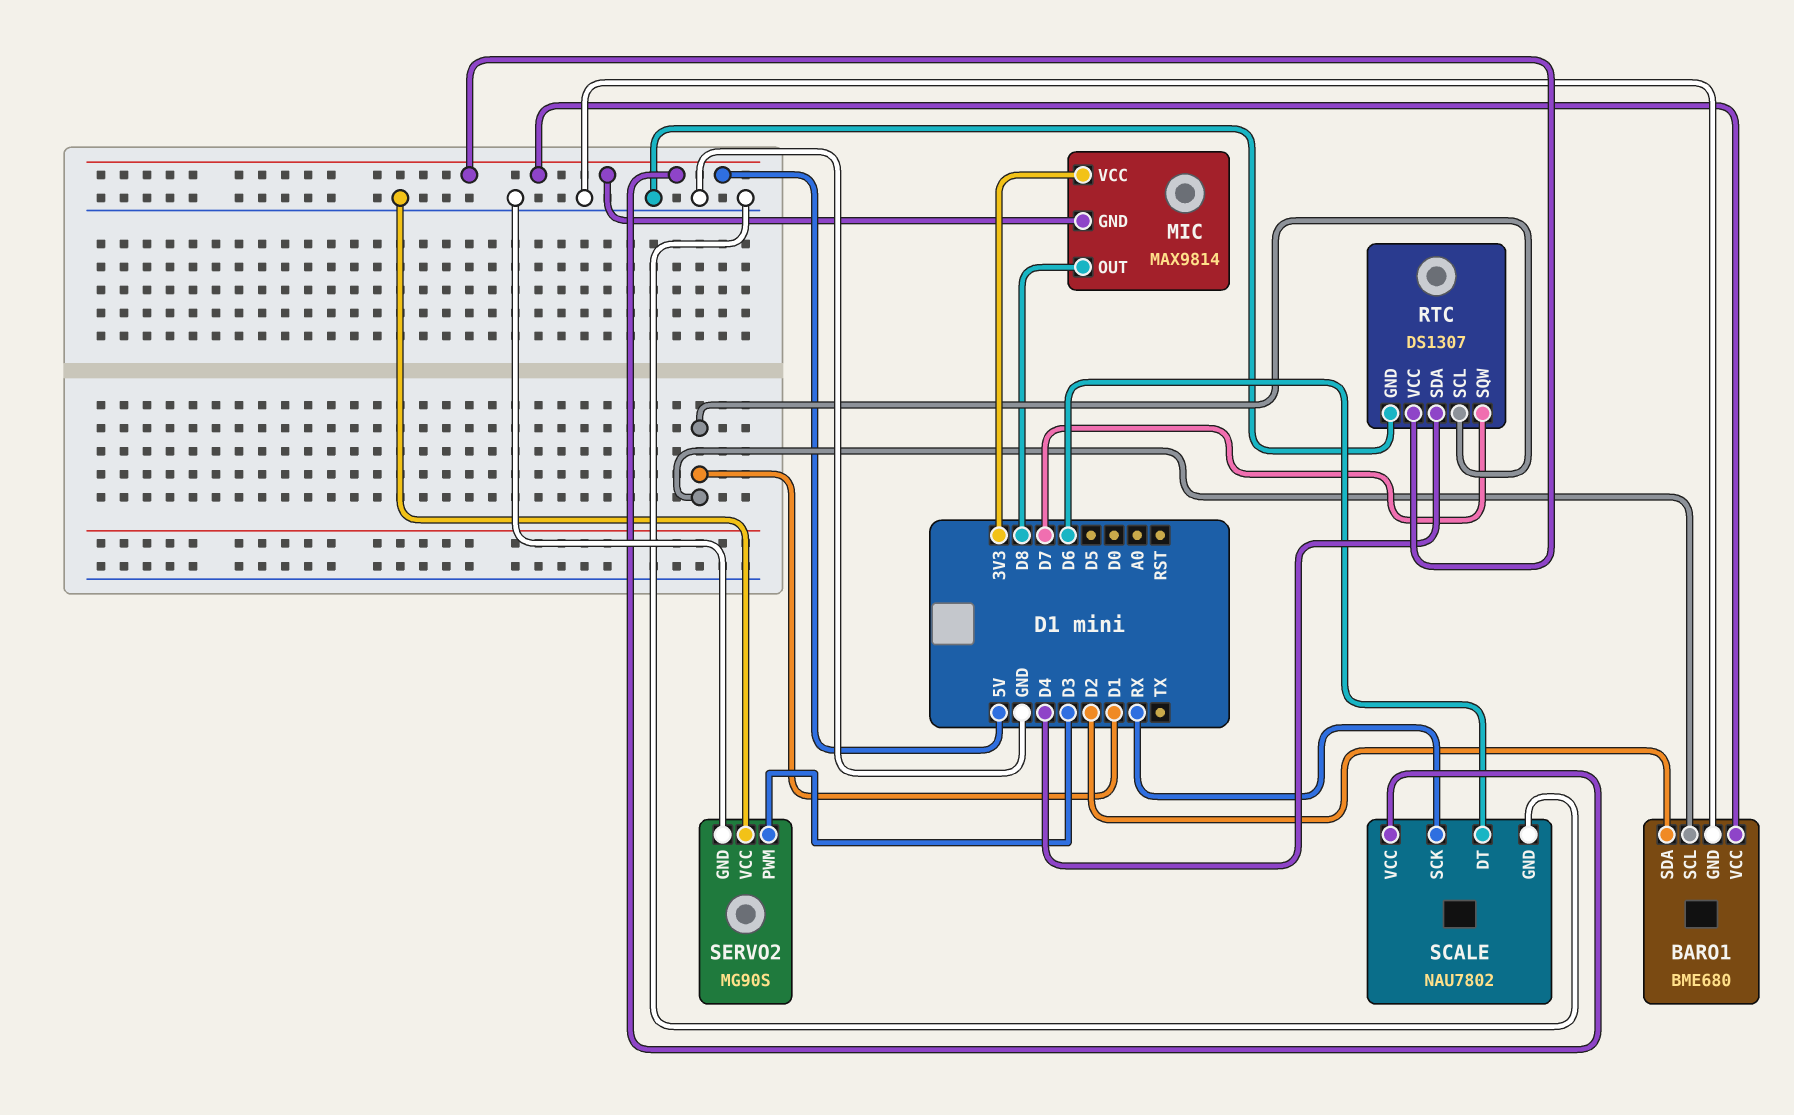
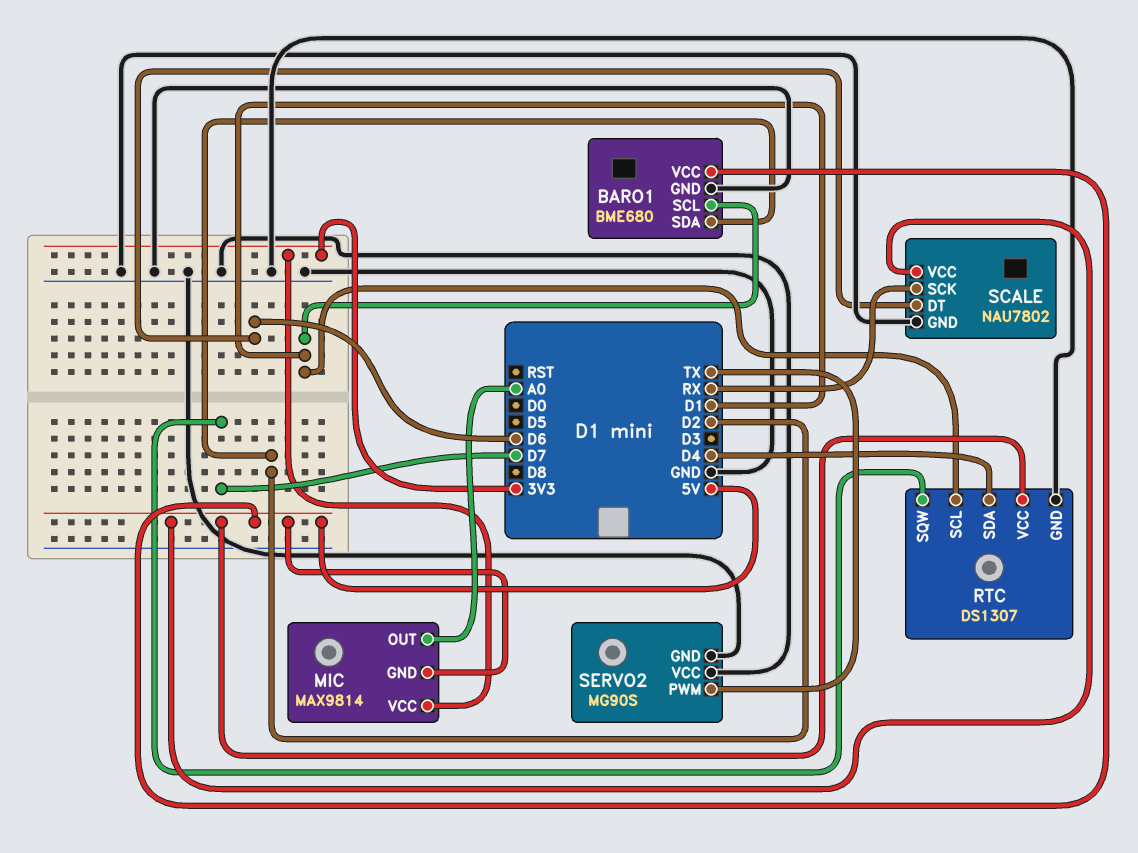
MIC pin OUT: D8 -> A0
SERVO2 pin PWM: D3 -> TX

